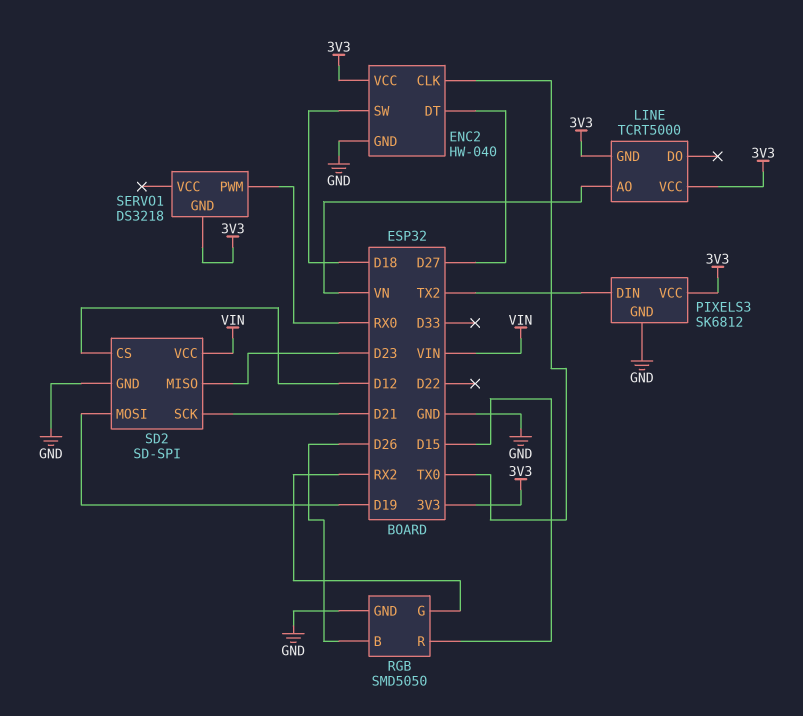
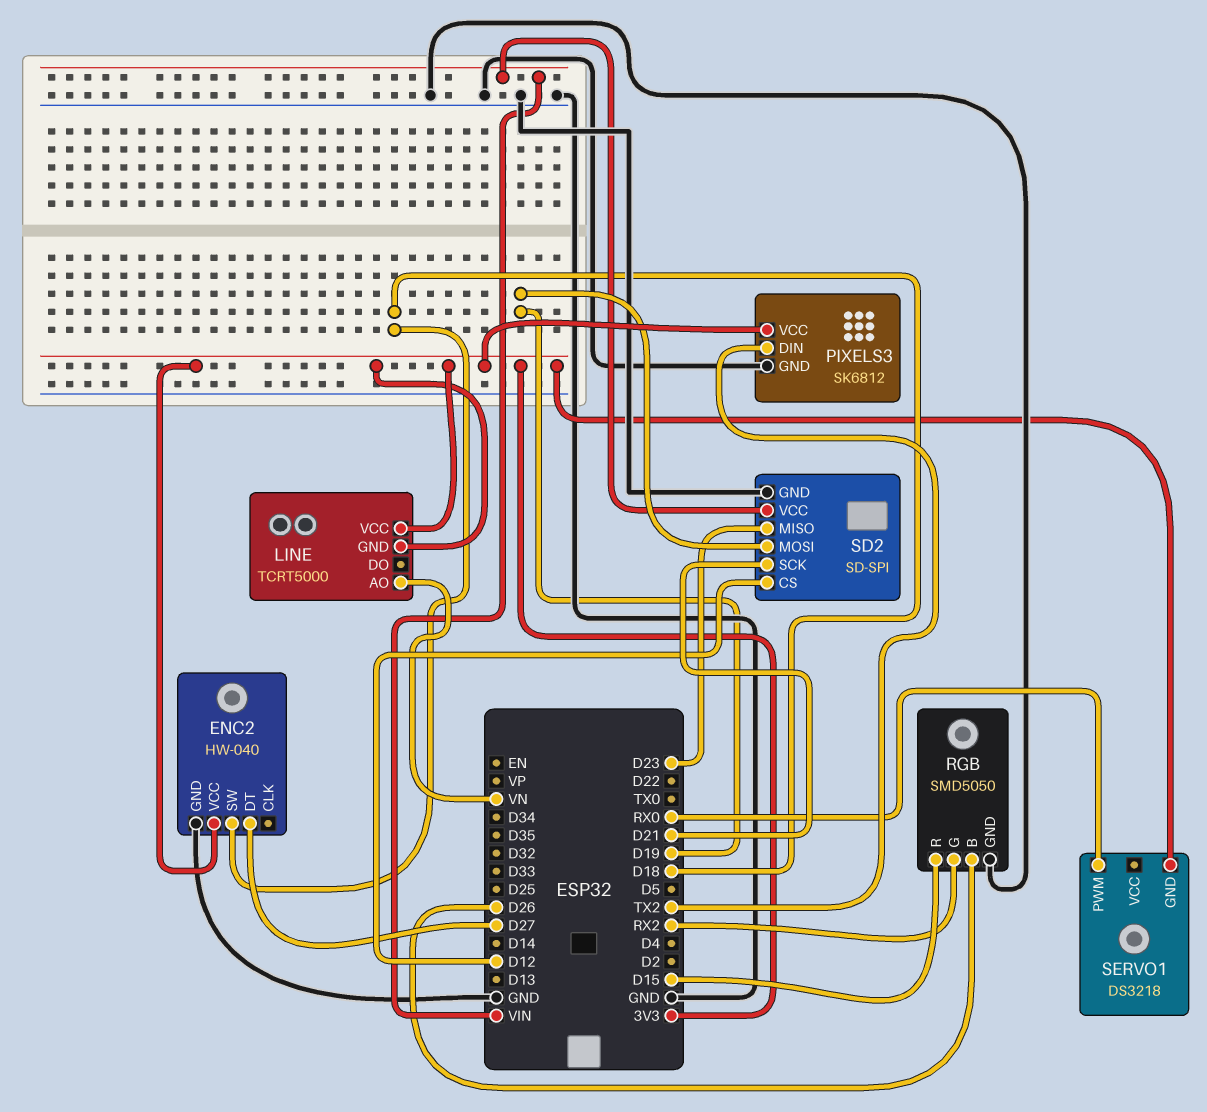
ENC2 pin CLK: TX0 -> none

